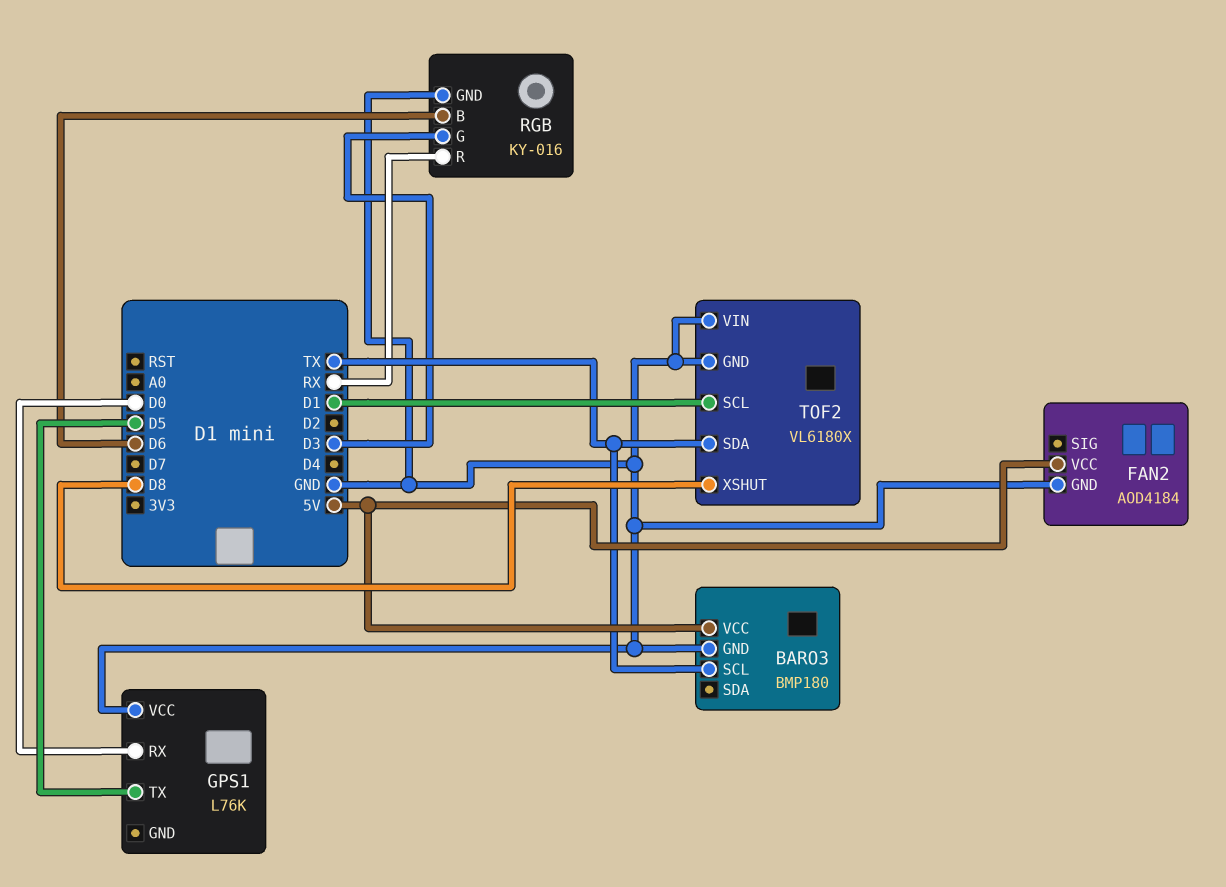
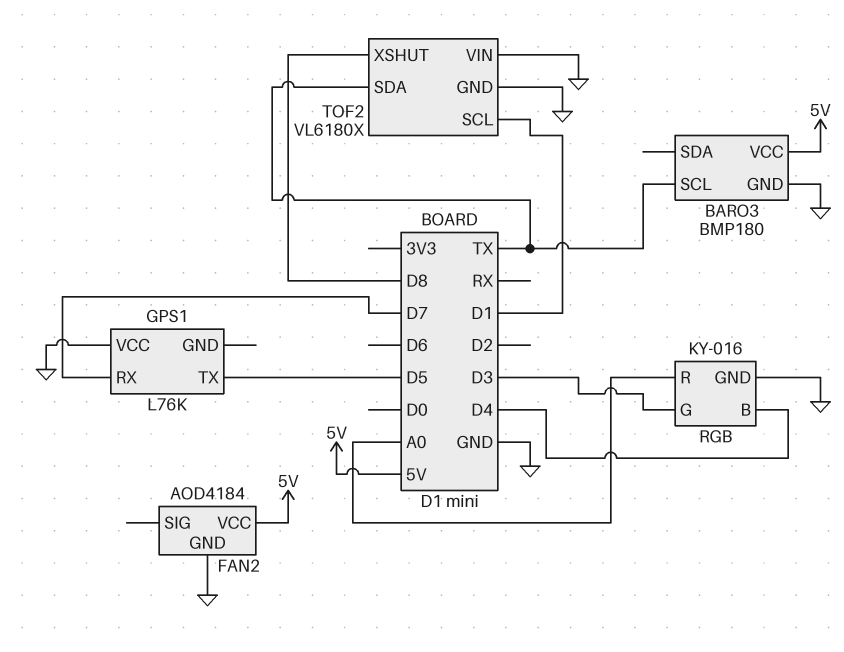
GPS1 pin RX: D0 -> D7
RGB pin B: D6 -> D4
RGB pin R: RX -> A0

